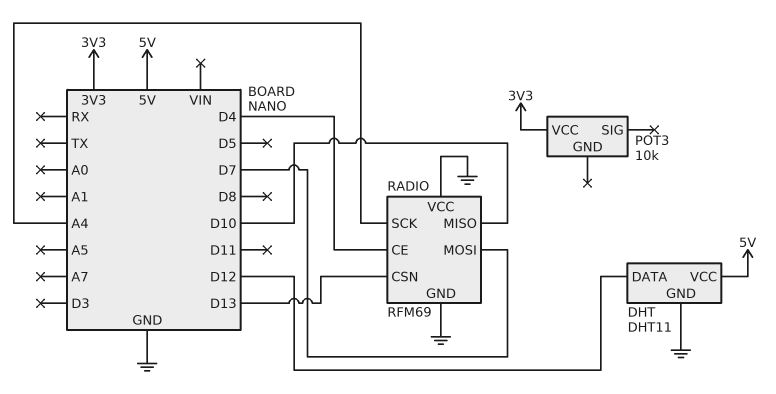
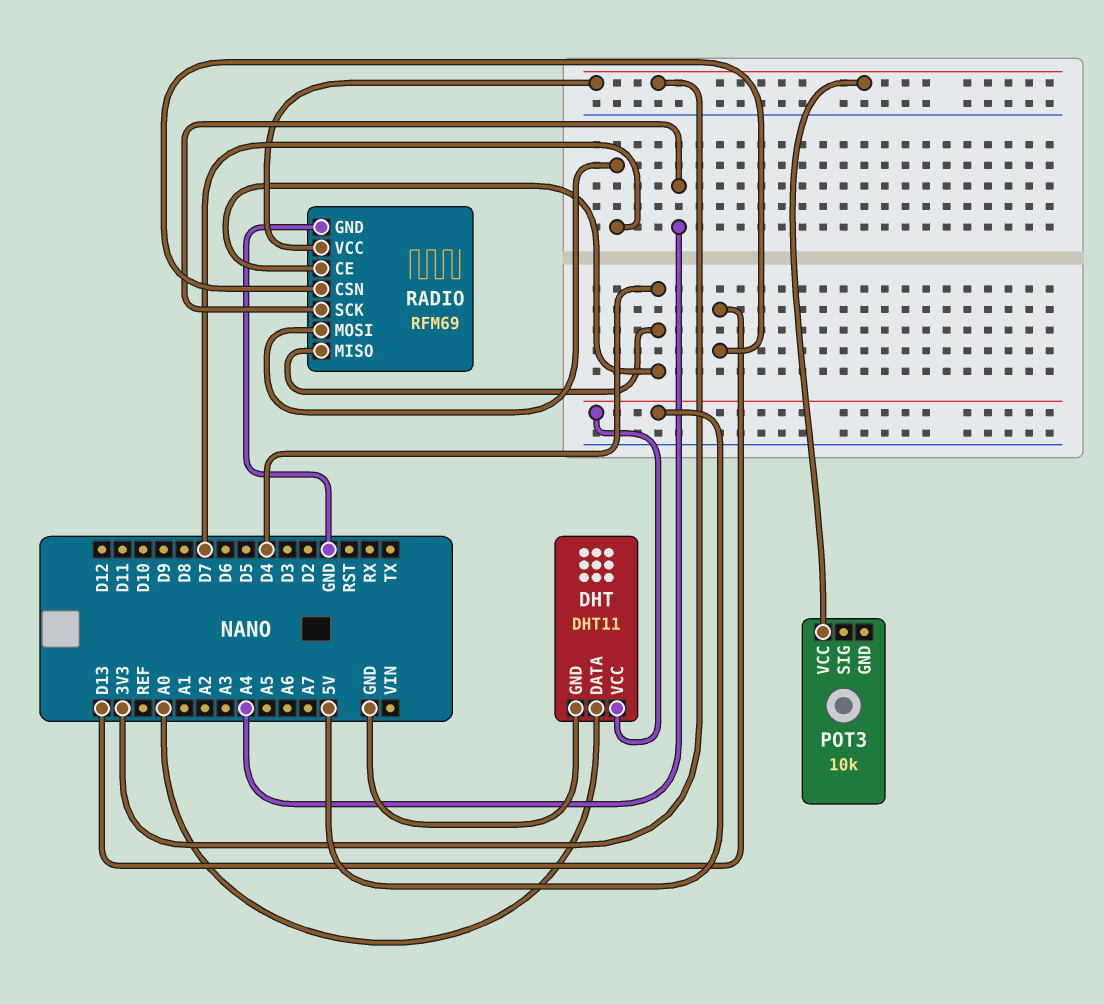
DHT pin DATA: D12 -> A0
RADIO pin MISO: D10 -> D4
RADIO pin VCC: GND -> 3V3

